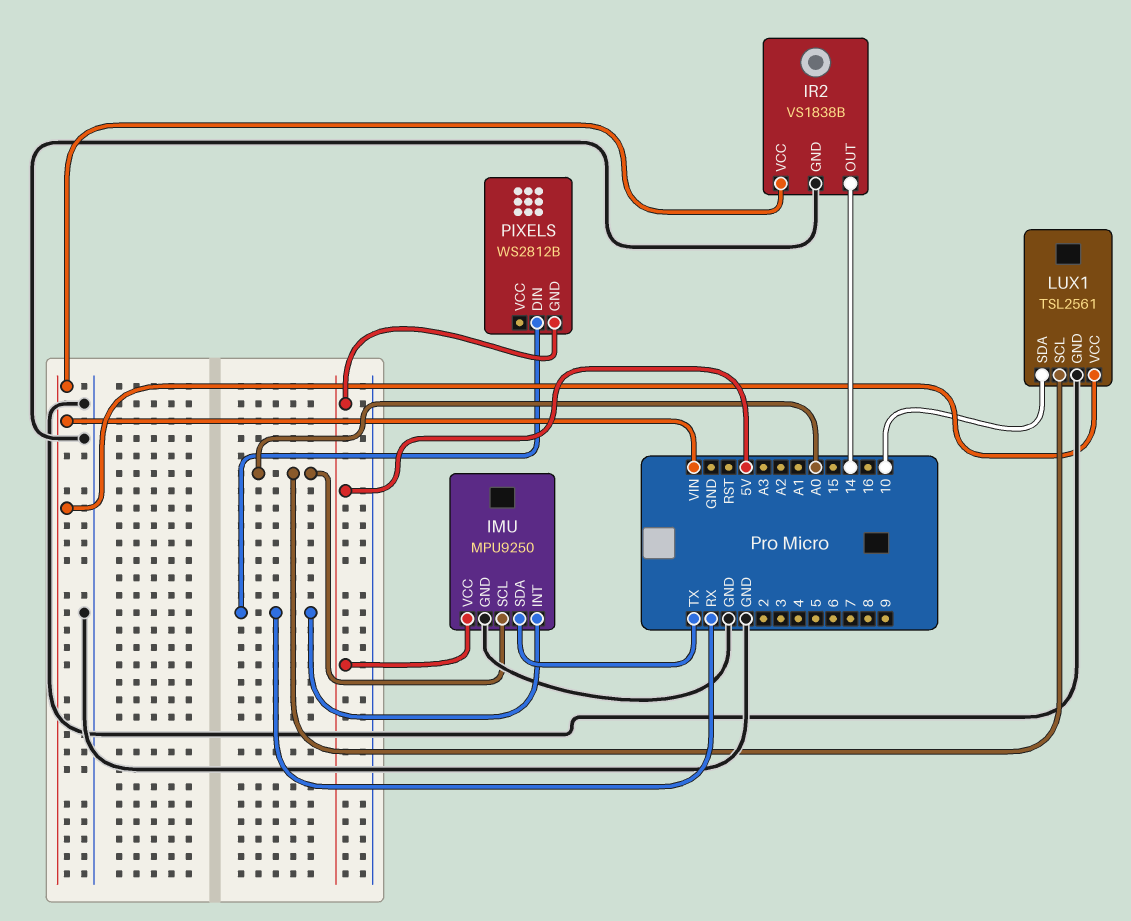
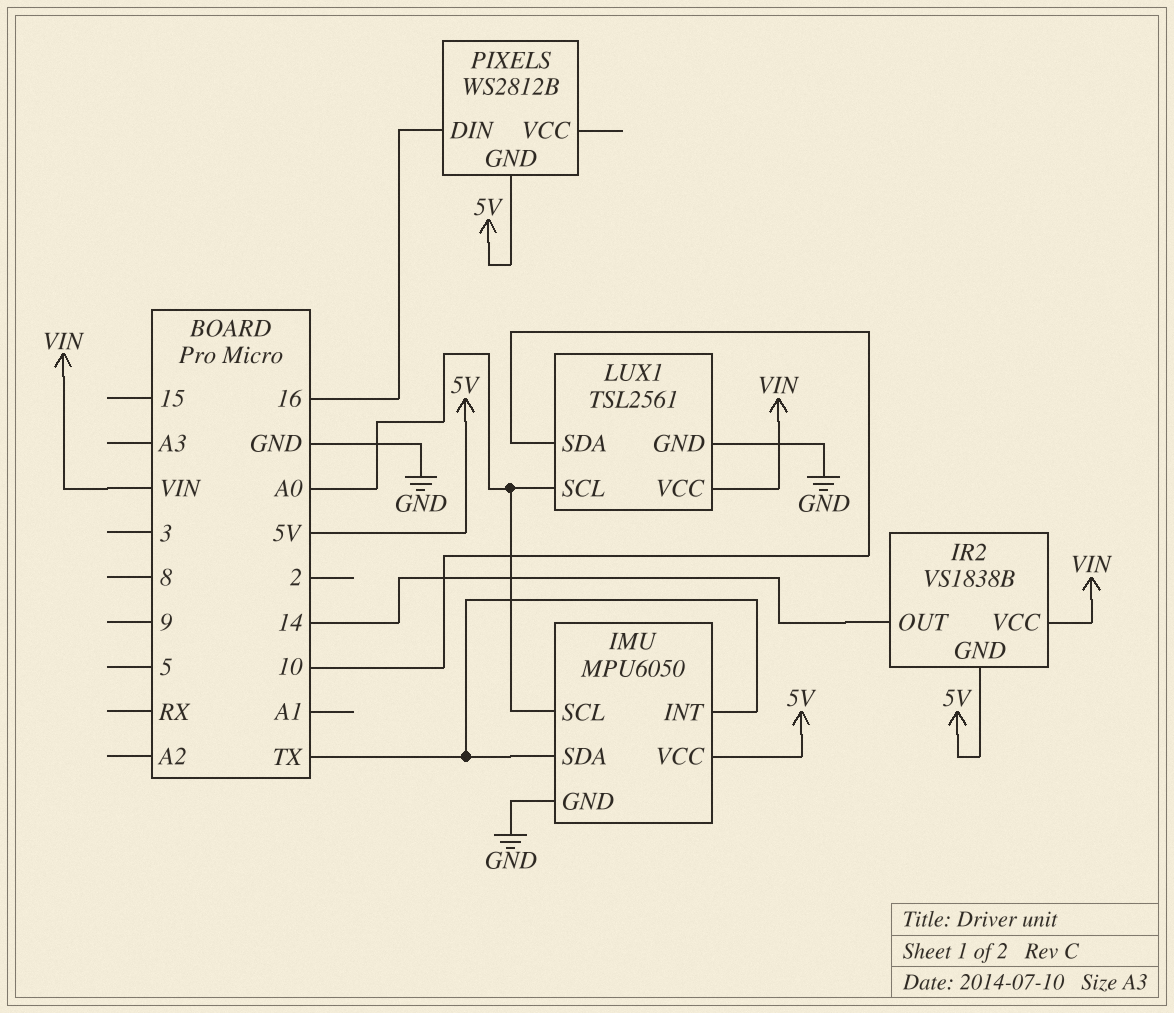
IMU: MPU9250 -> MPU6050
IMU pin INT: RX -> TX
IR2 pin GND: GND -> 5V
PIXELS pin DIN: RX -> 16

